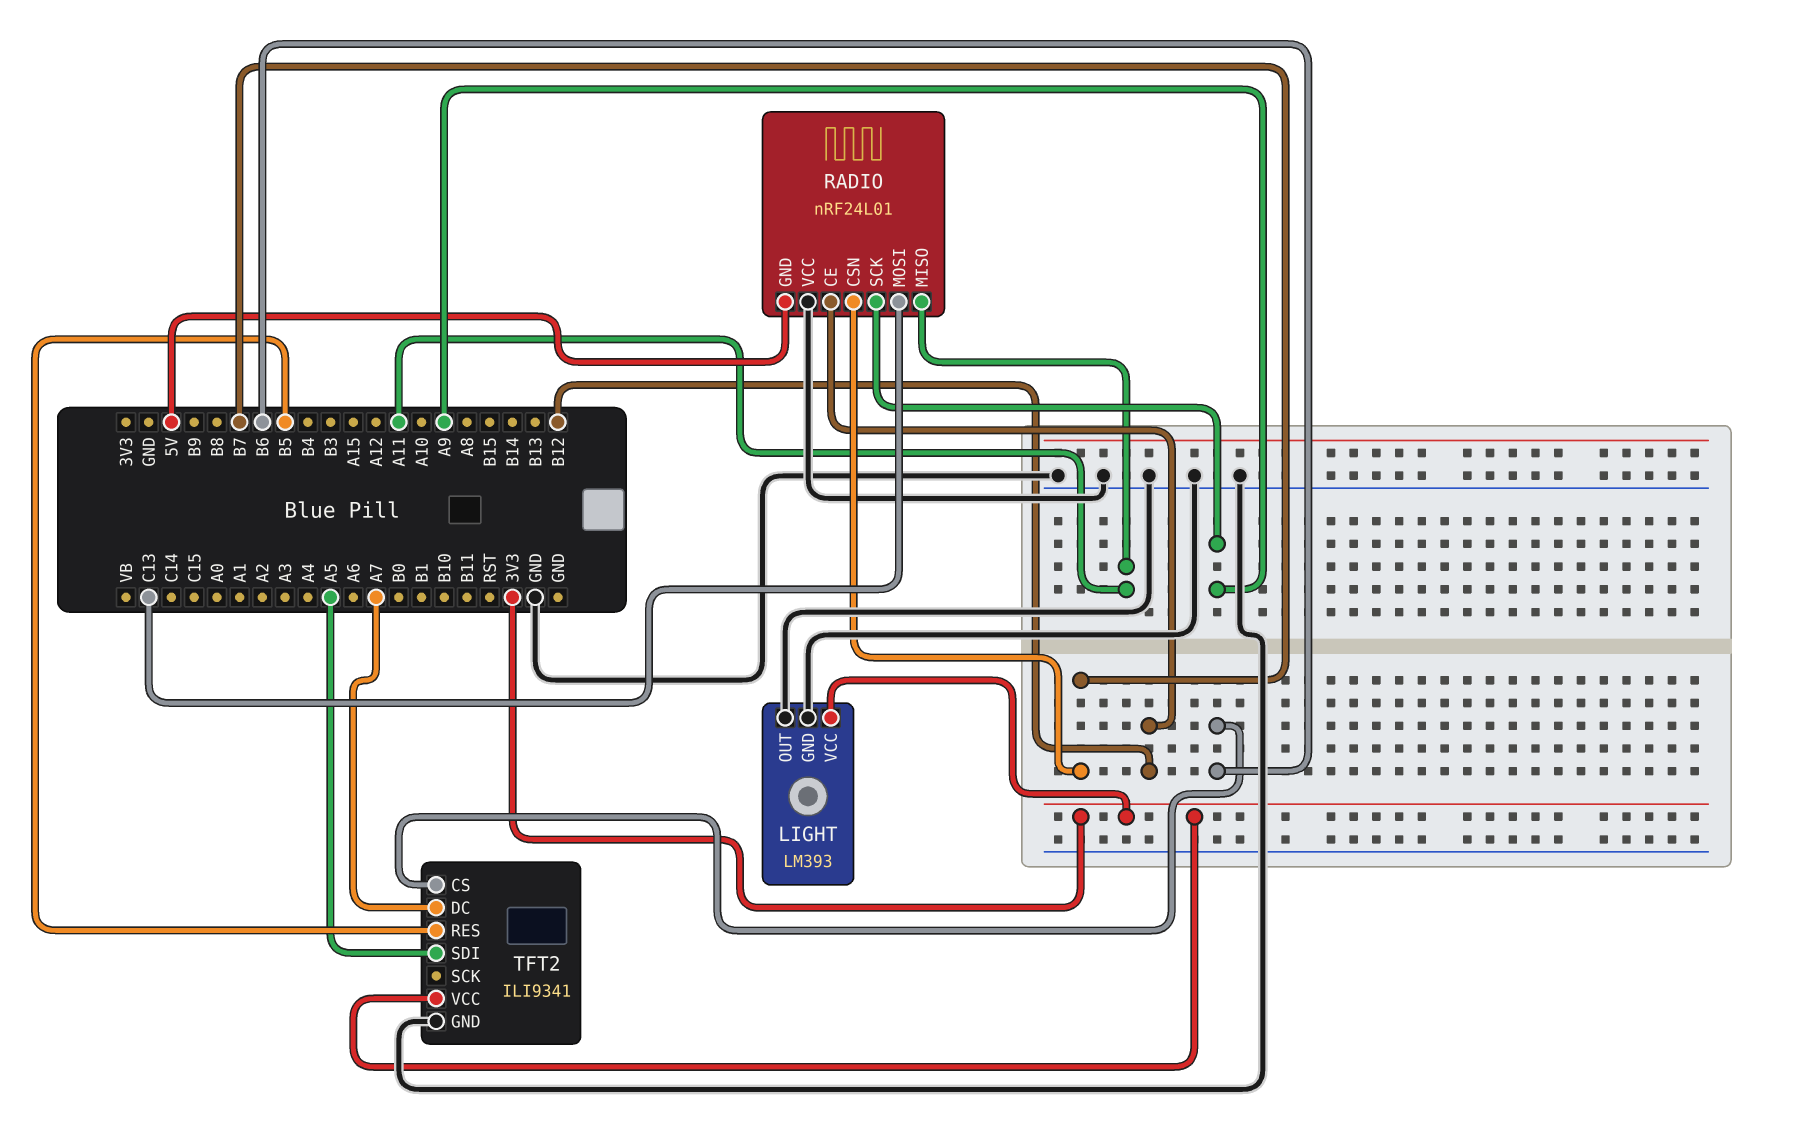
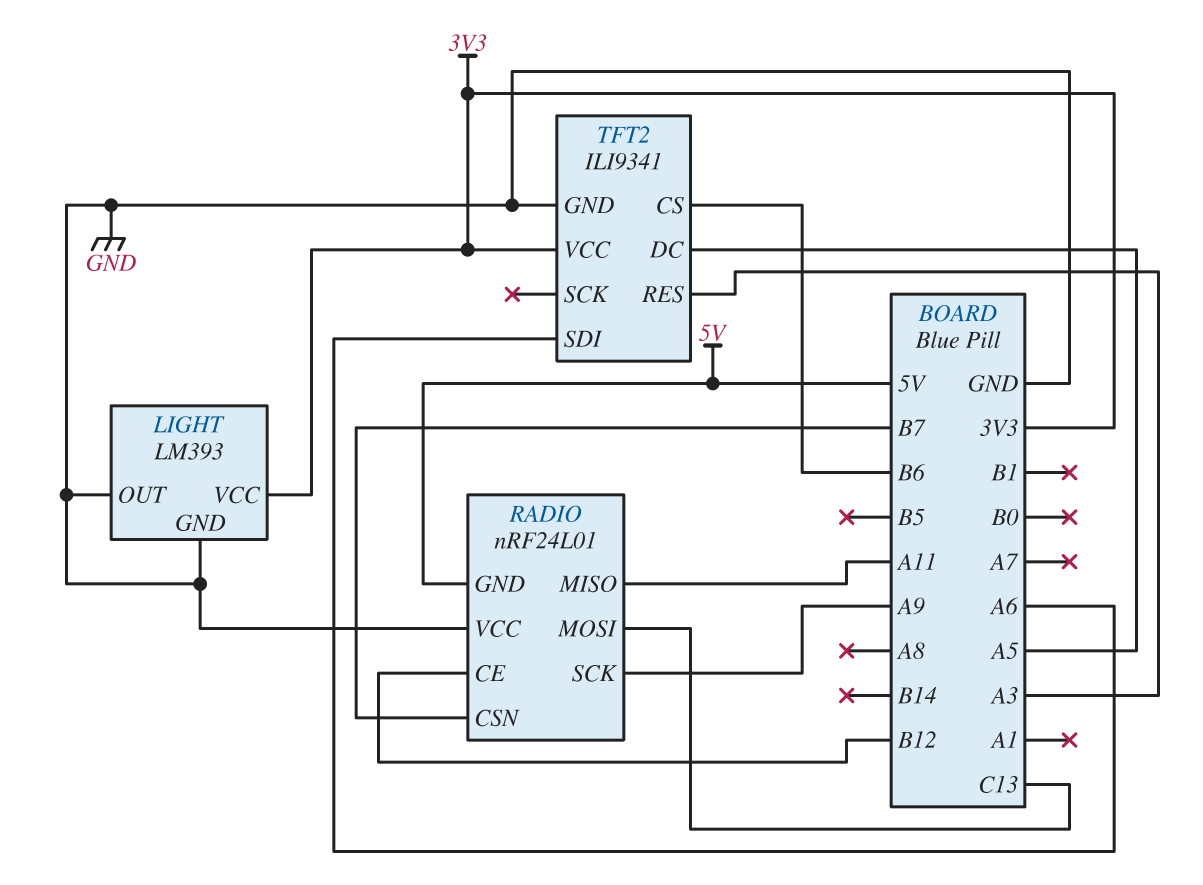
TFT2 pin DC: A7 -> A5
TFT2 pin RES: B5 -> A3
TFT2 pin SDI: A5 -> A6

